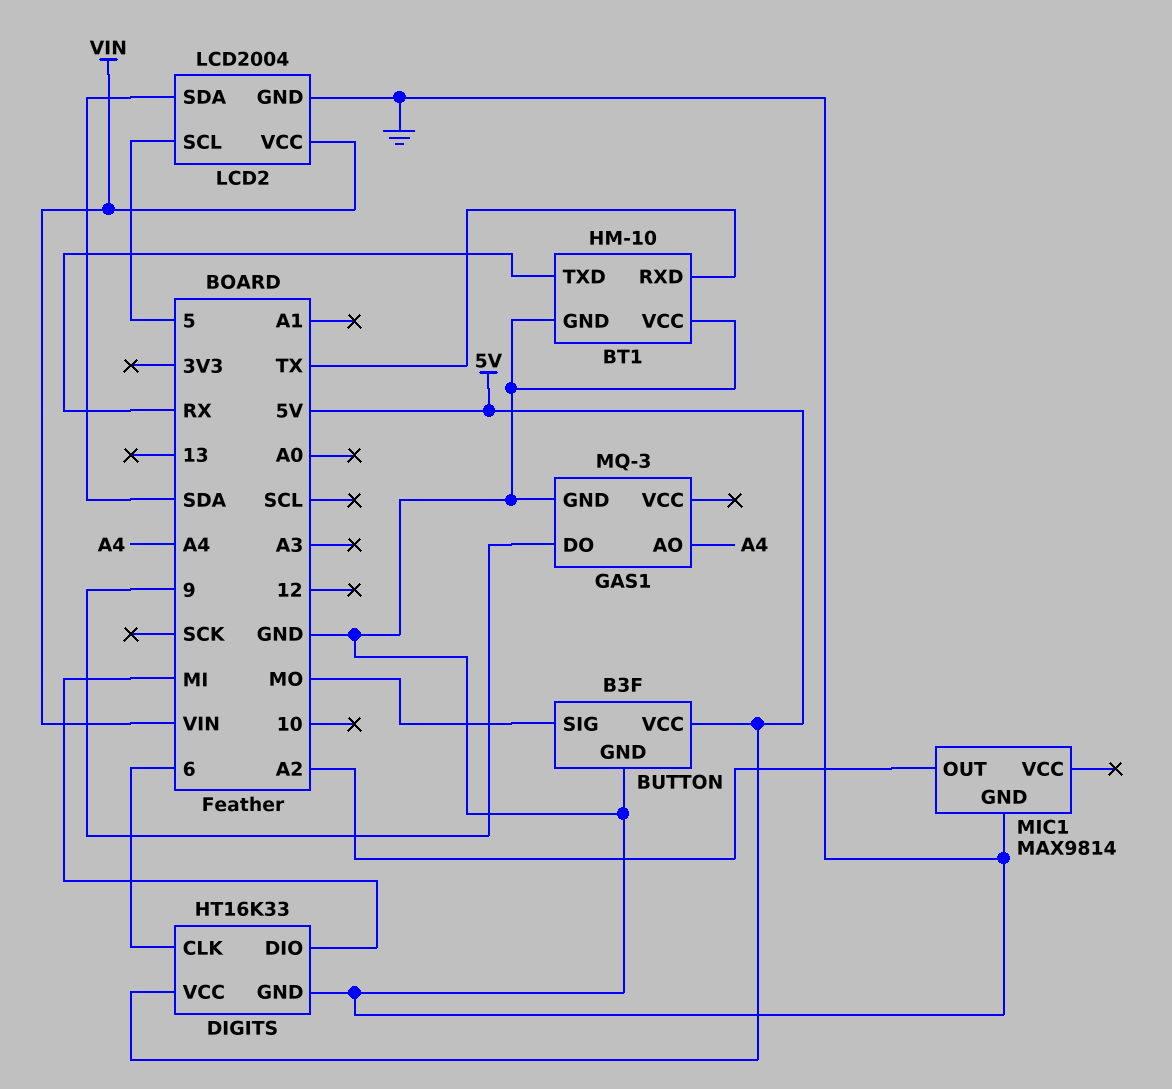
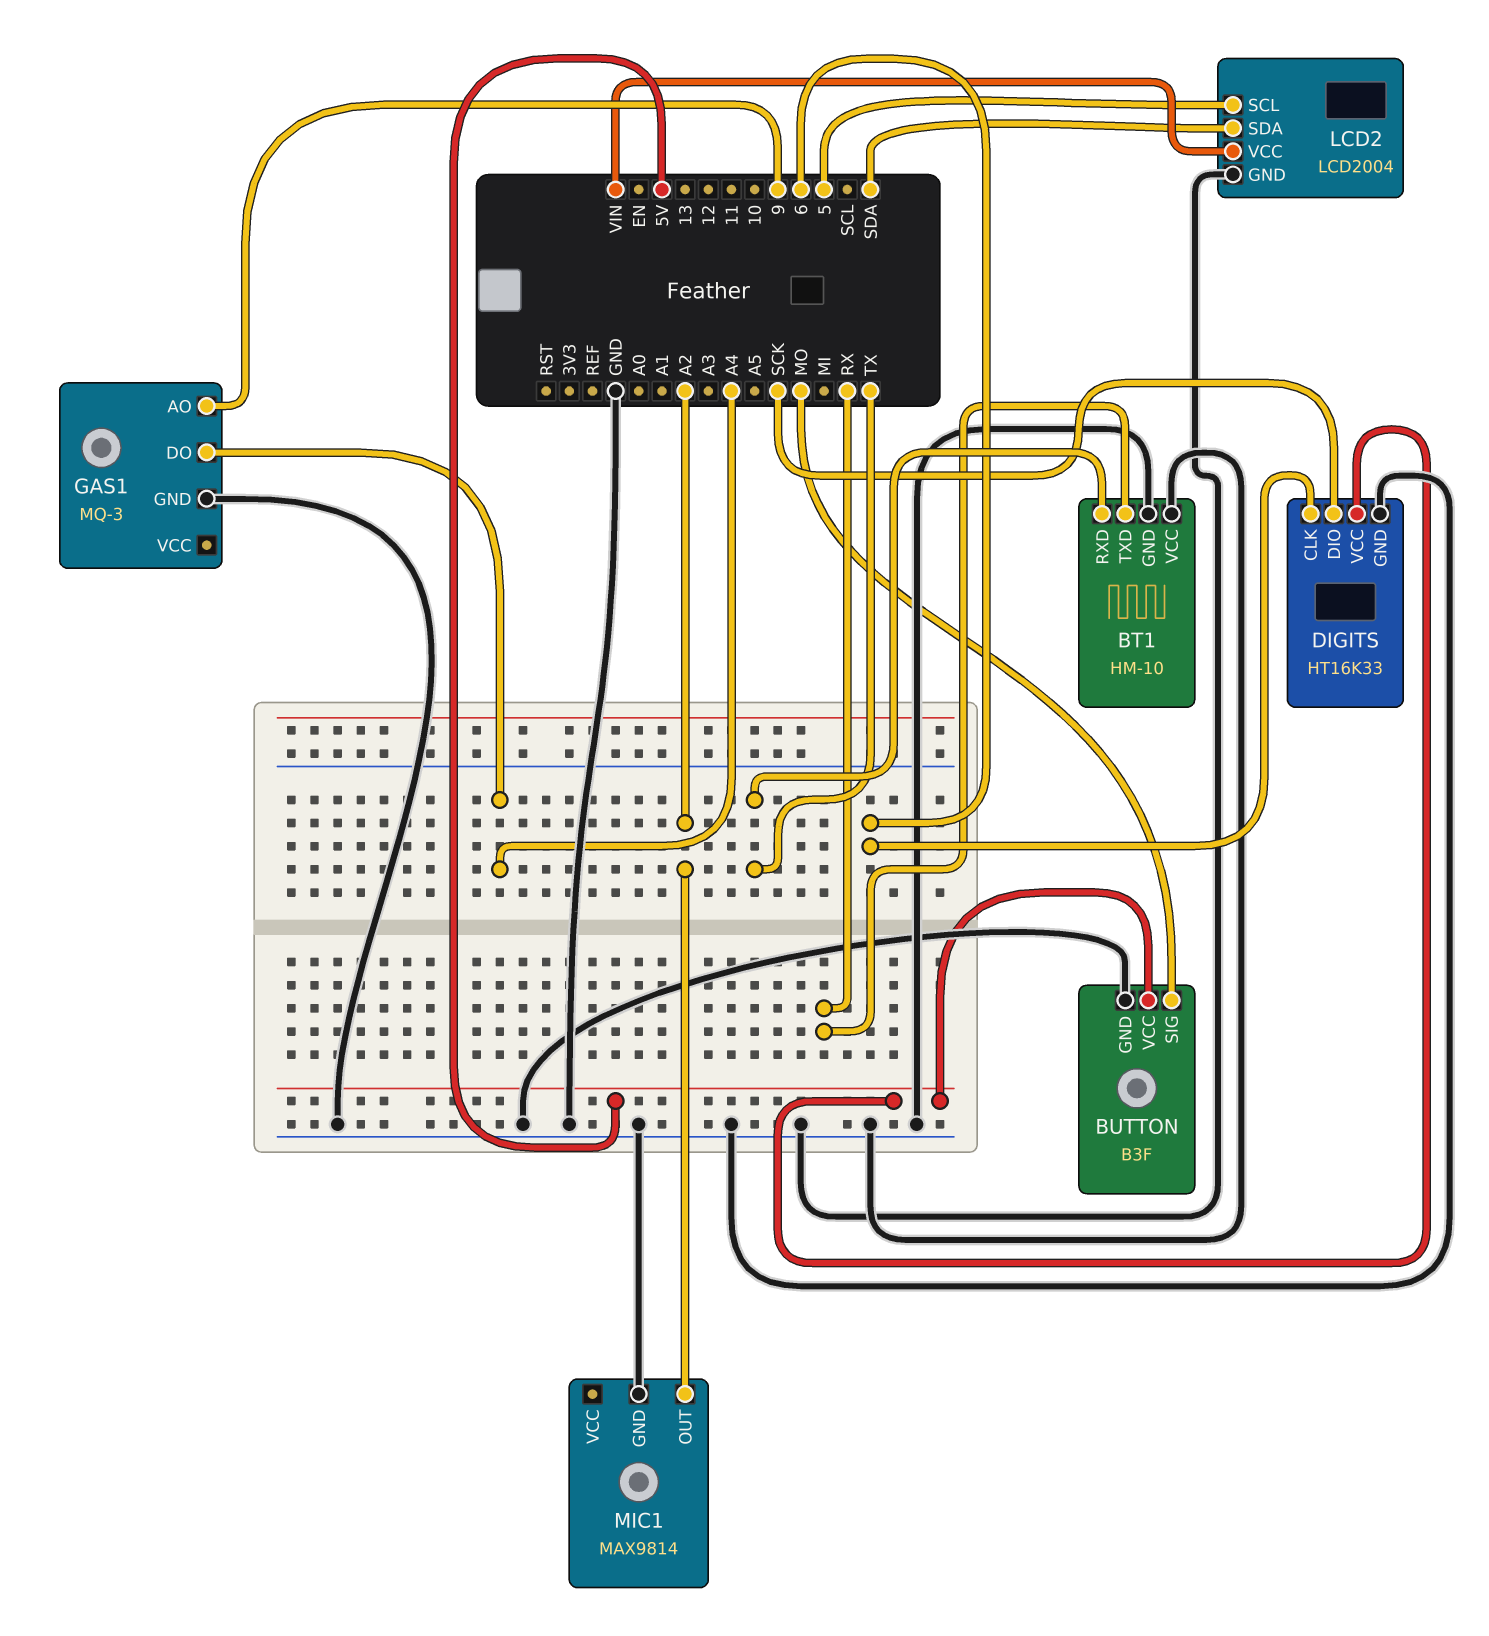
DIGITS pin DIO: MI -> SCK
GAS1 pin AO: A4 -> 9
GAS1 pin DO: 9 -> A4

